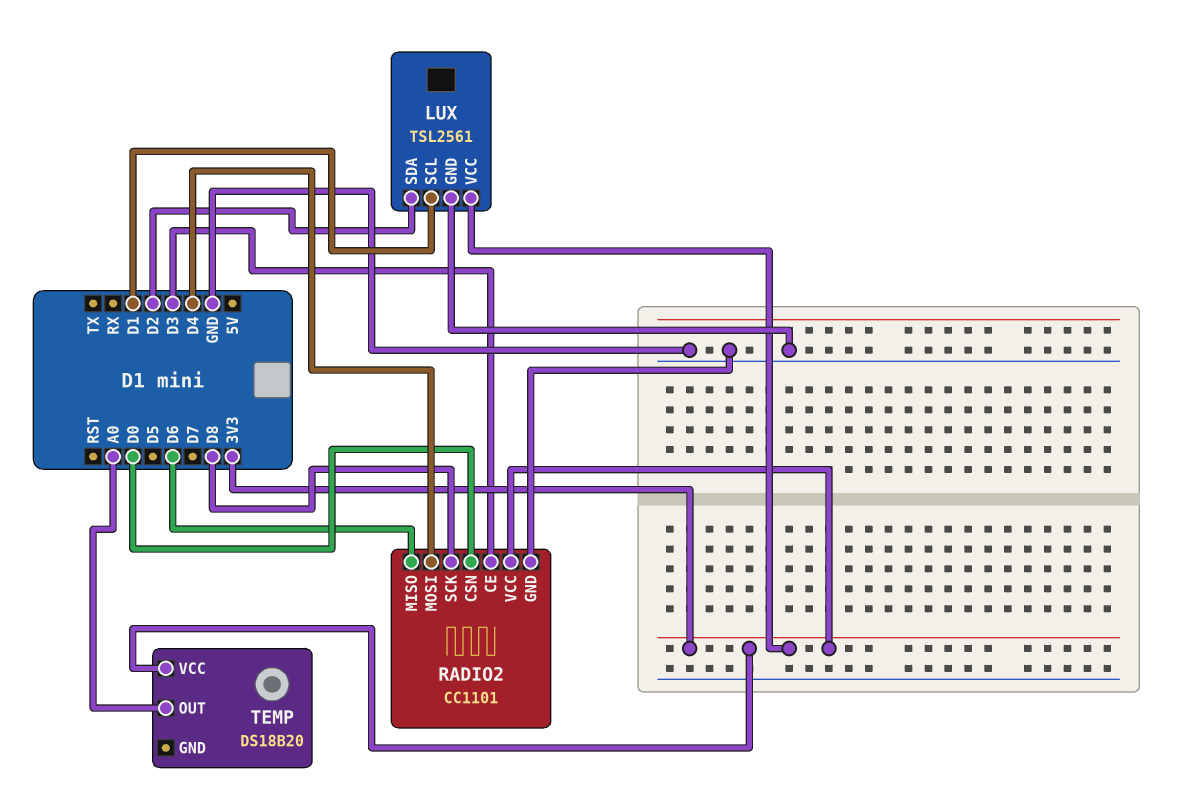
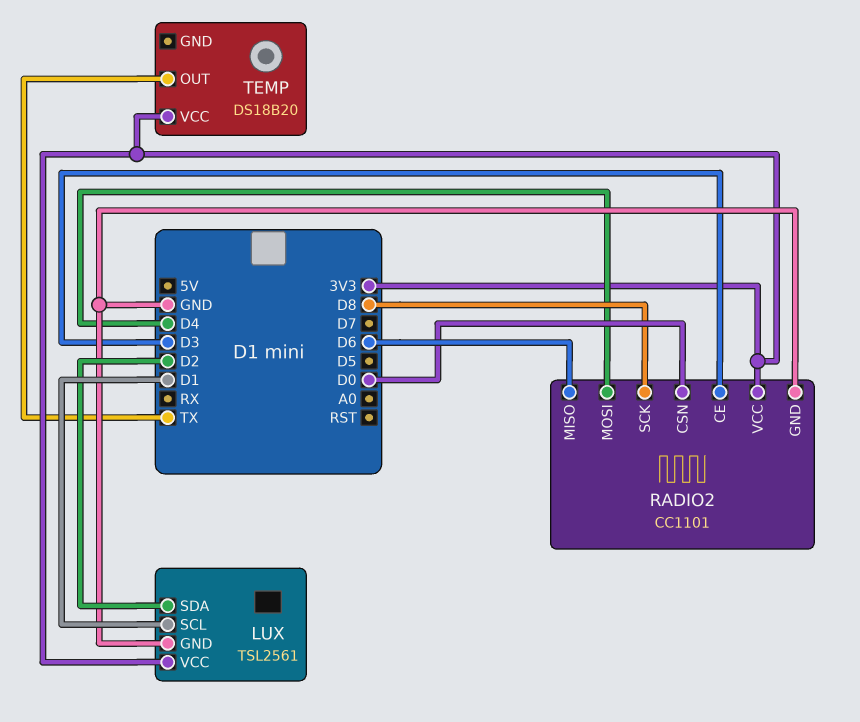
TEMP pin OUT: A0 -> TX

